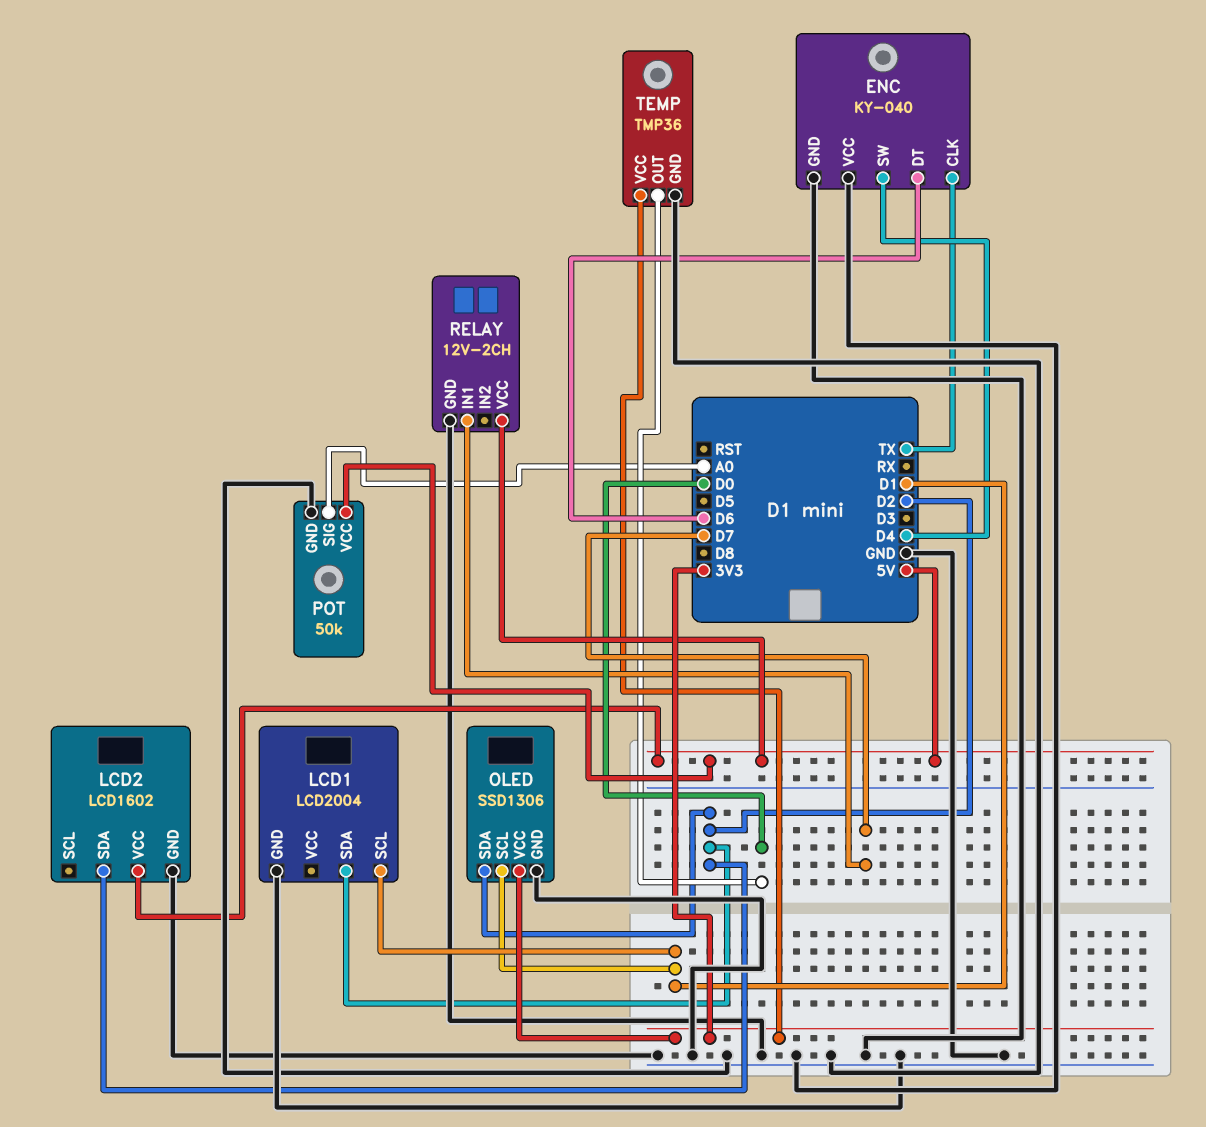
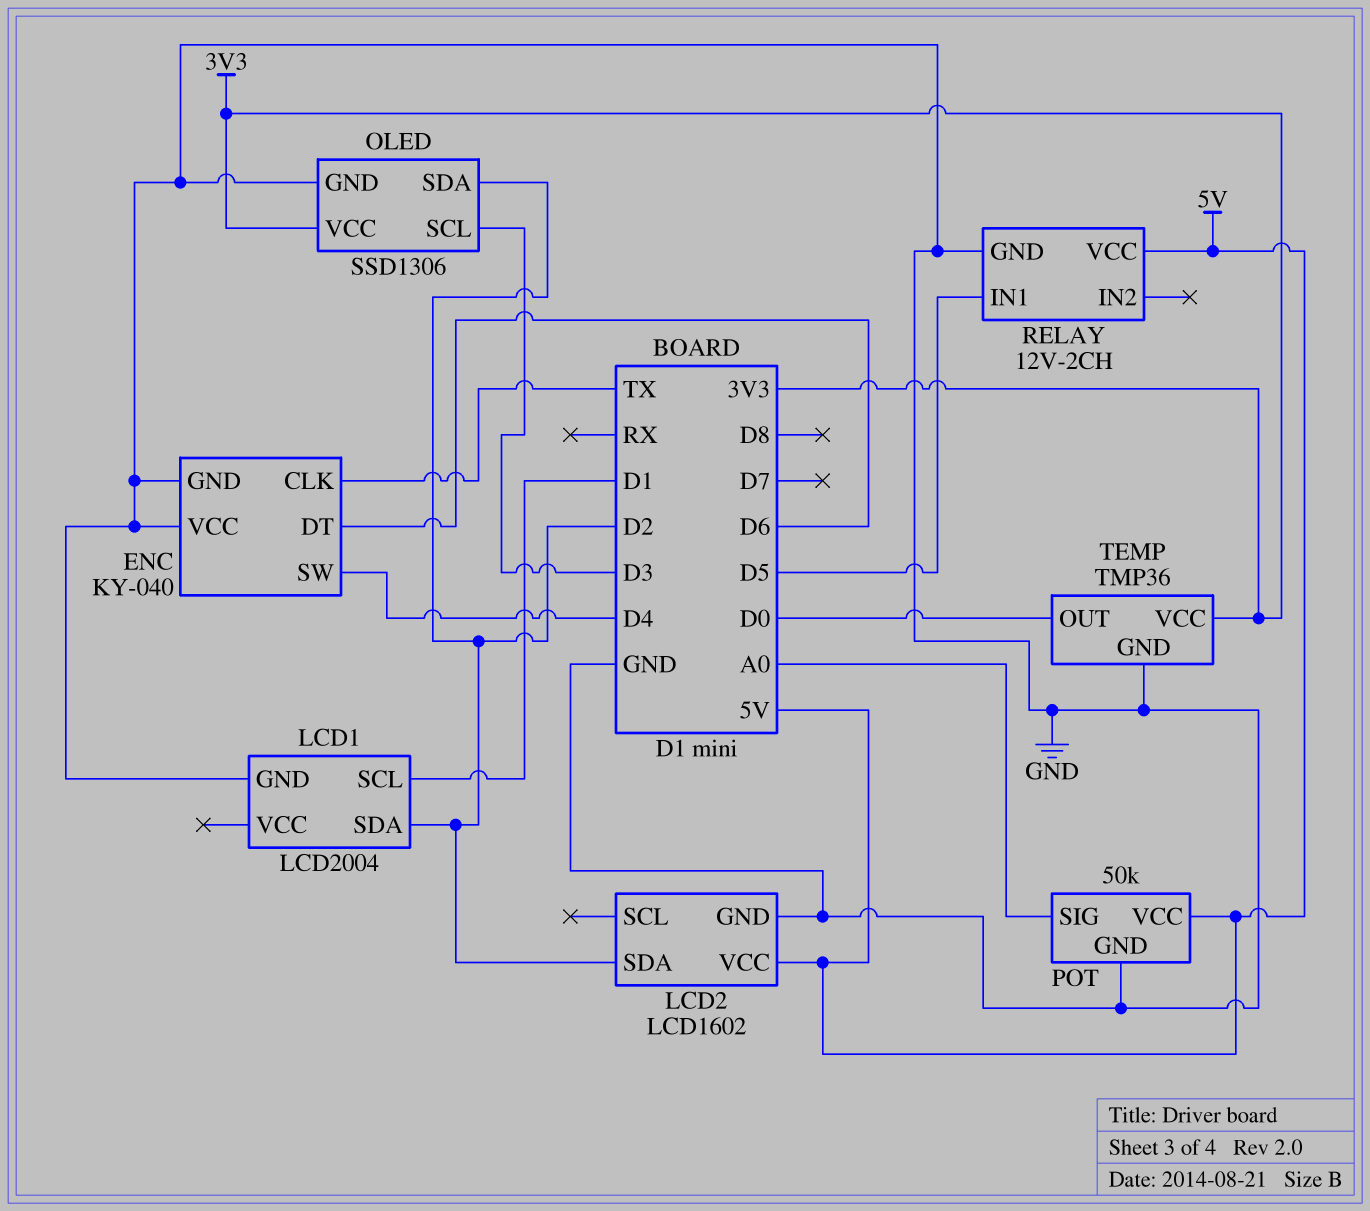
OLED pin SCL: D1 -> D3
RELAY pin IN1: D7 -> D5

